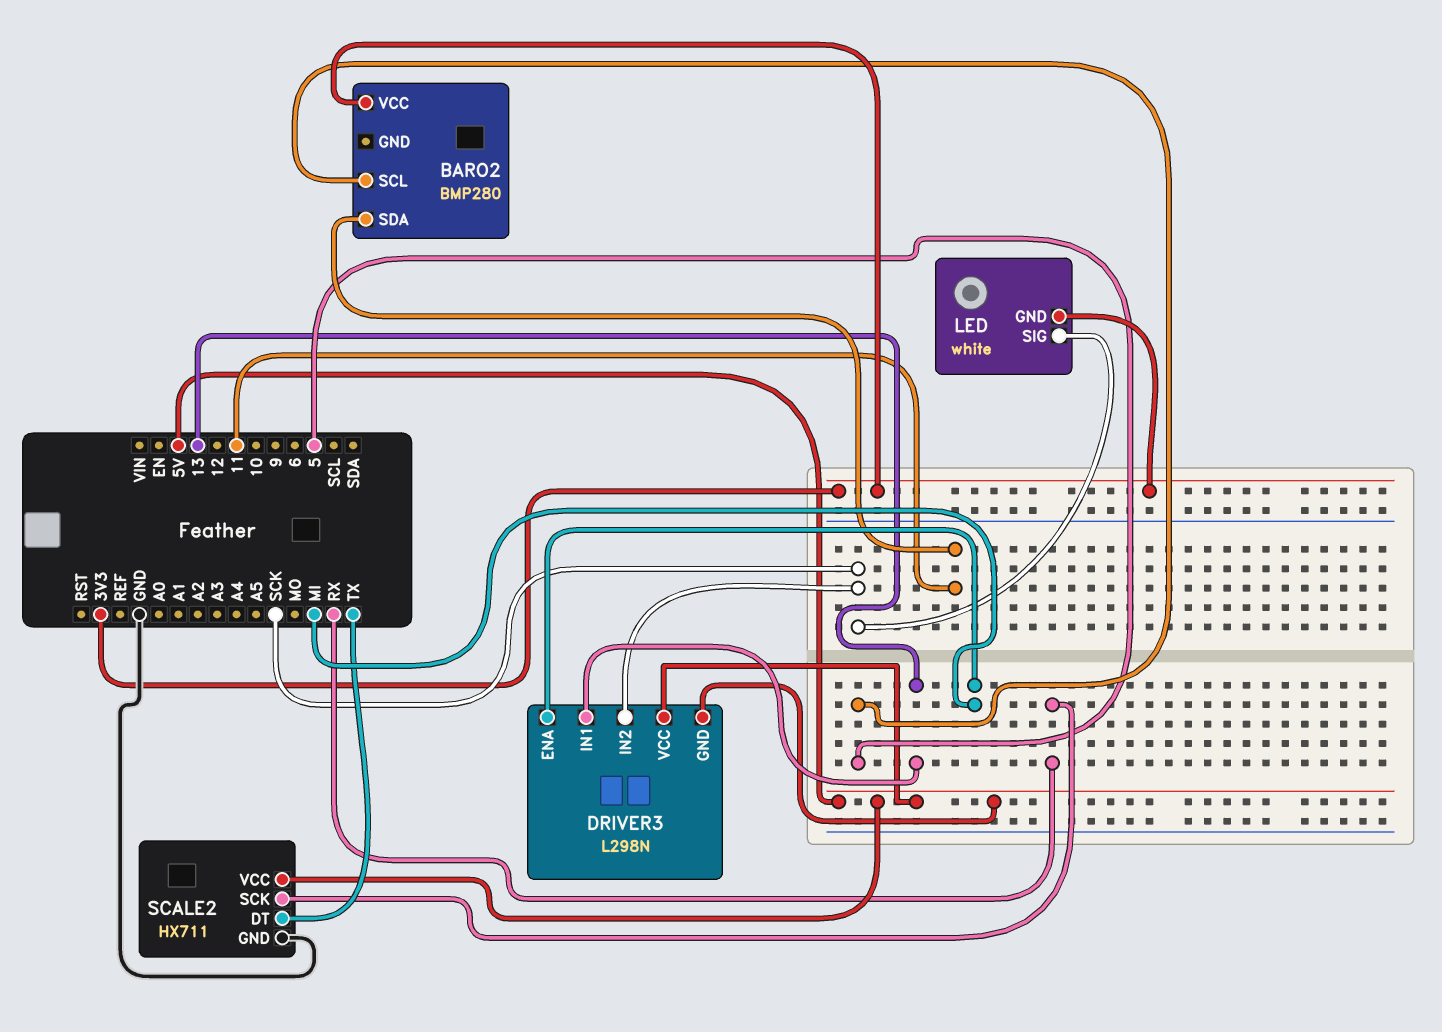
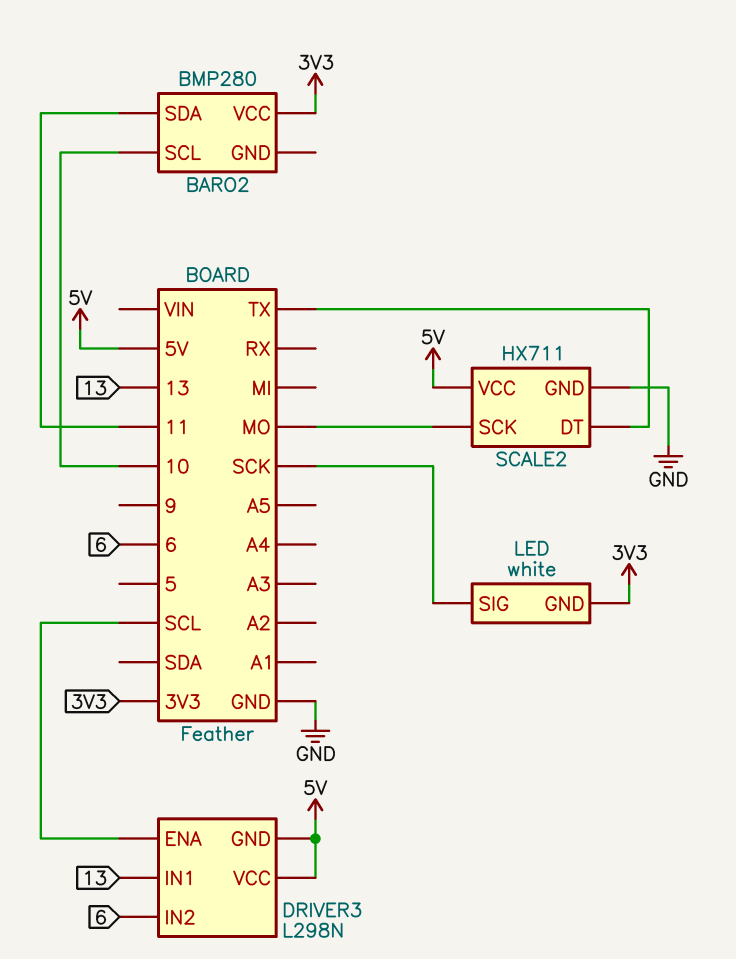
BARO2 pin SCL: 5 -> 10
DRIVER3 pin ENA: MI -> SCL
DRIVER3 pin IN2: SCK -> 6
SCALE2 pin SCK: RX -> MO

